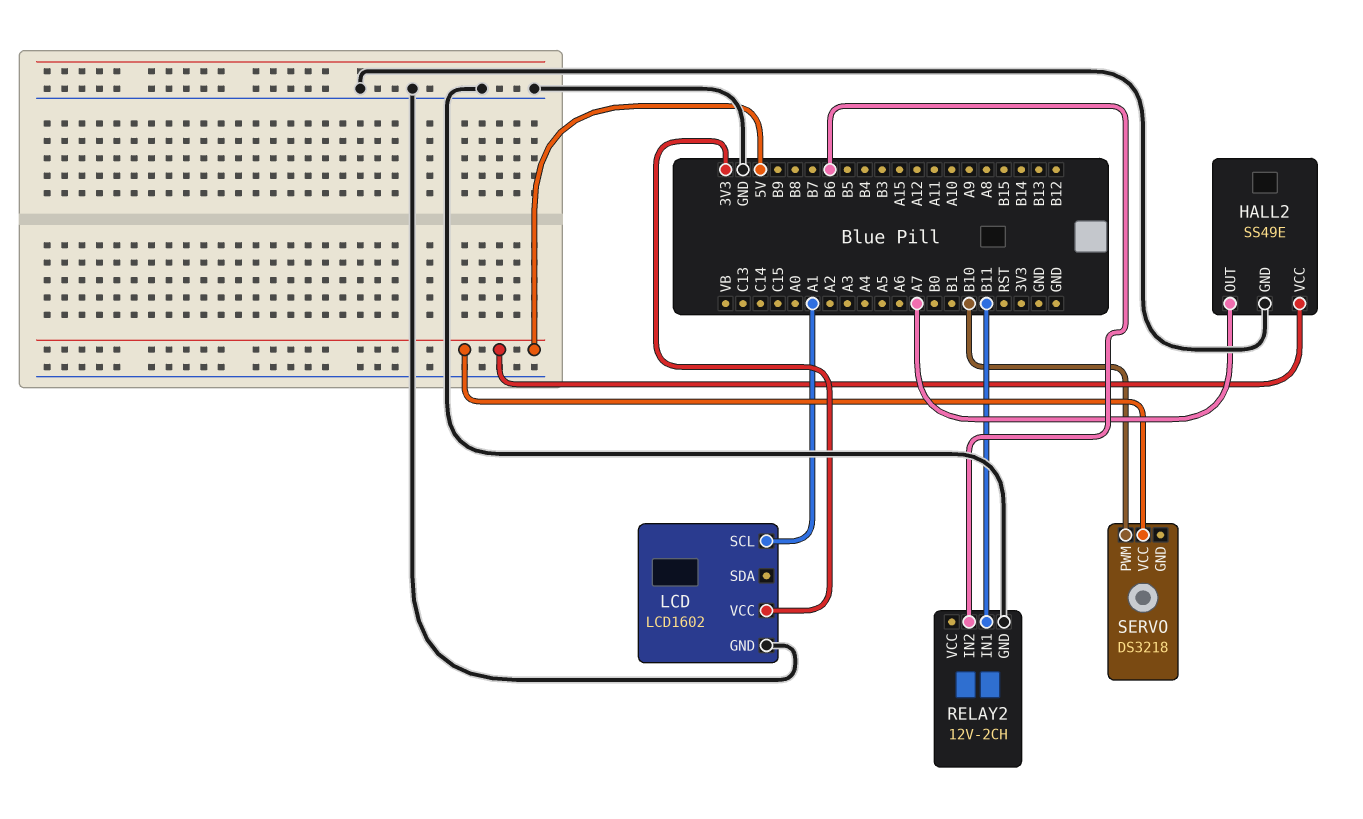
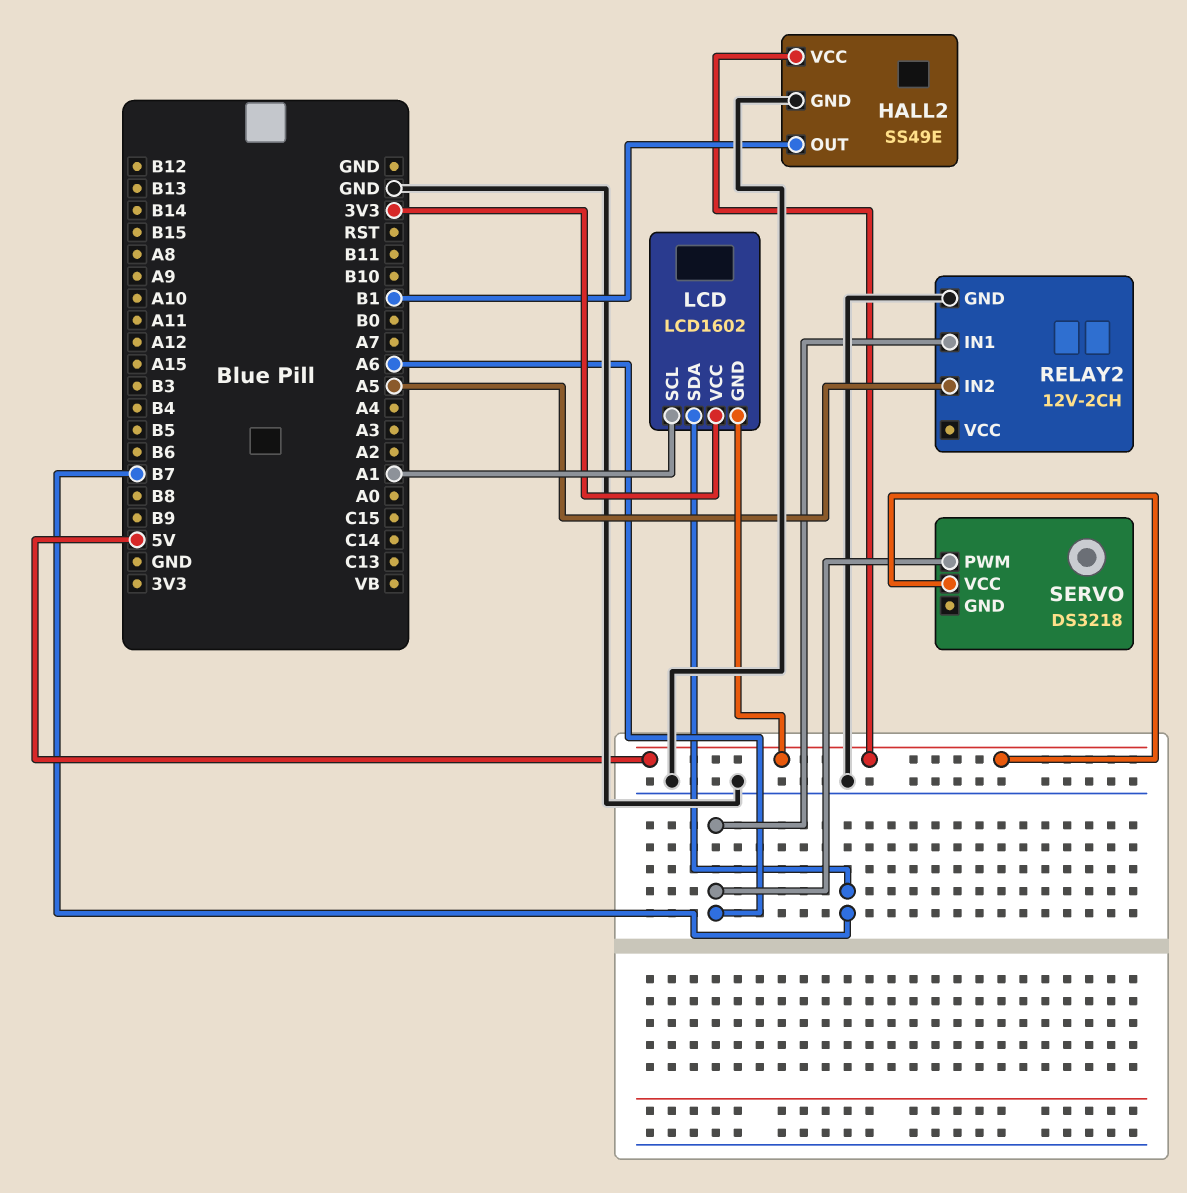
HALL2 pin OUT: A7 -> B1
LCD pin GND: GND -> 5V
LCD pin SDA: none -> B7
RELAY2 pin IN1: B11 -> A6
RELAY2 pin IN2: B6 -> A5
SERVO pin PWM: B10 -> A6

